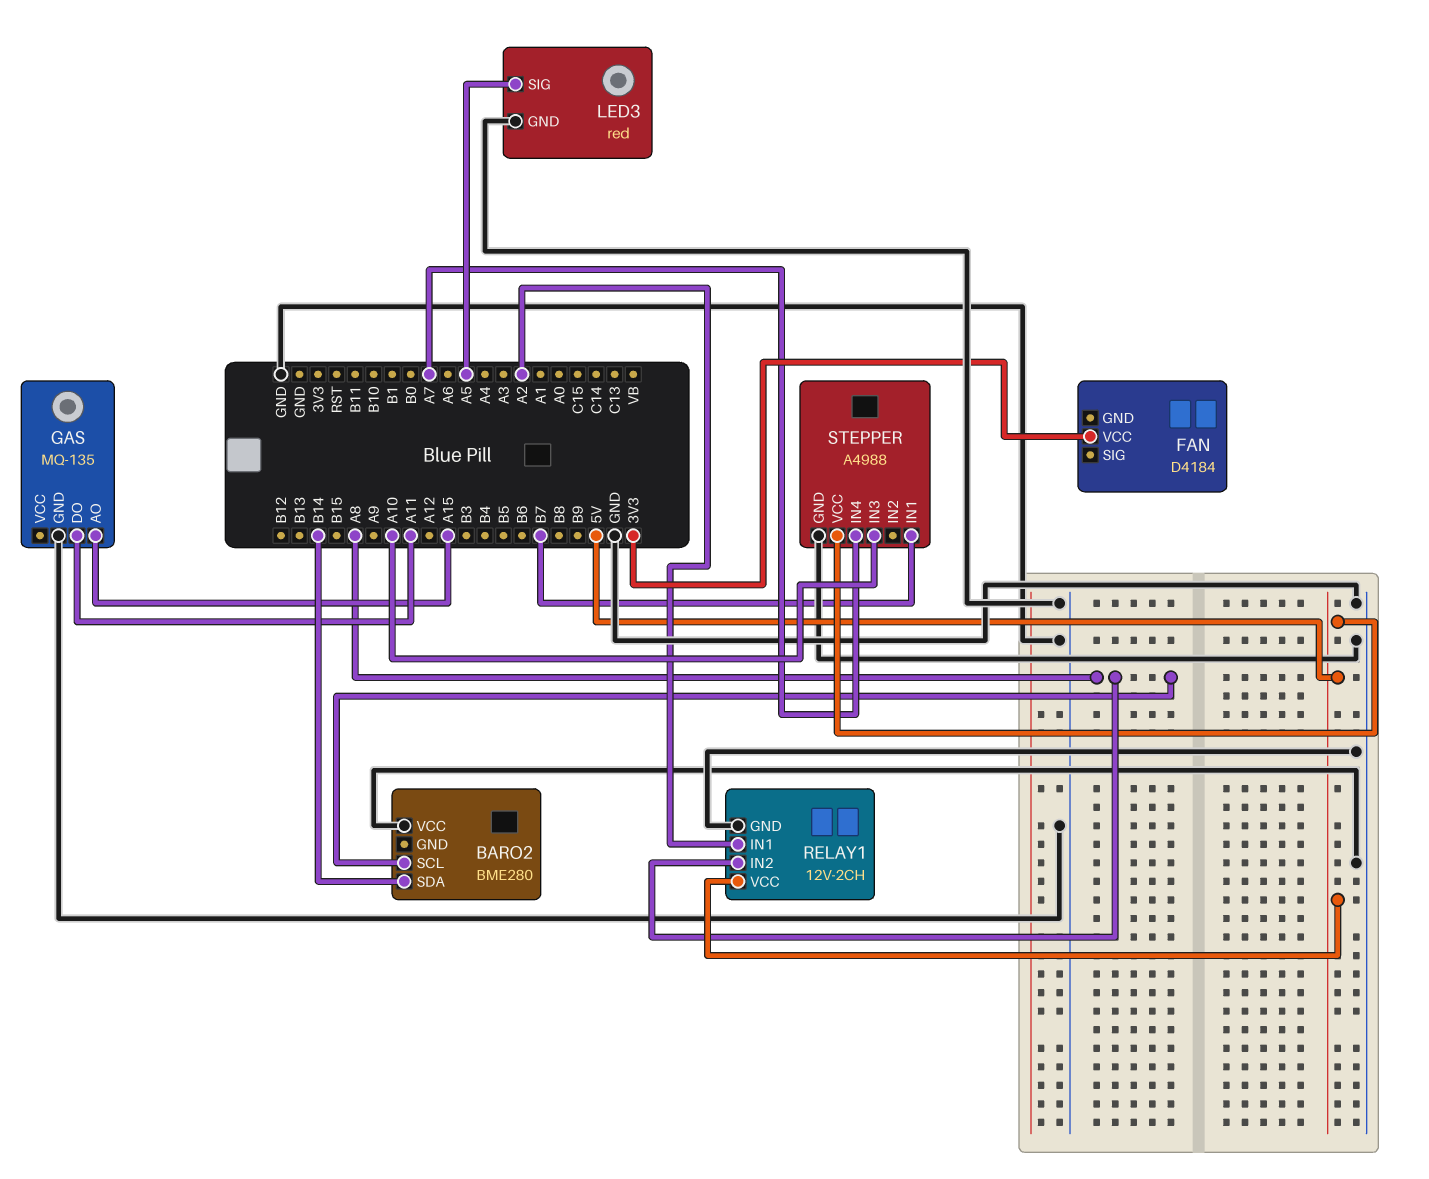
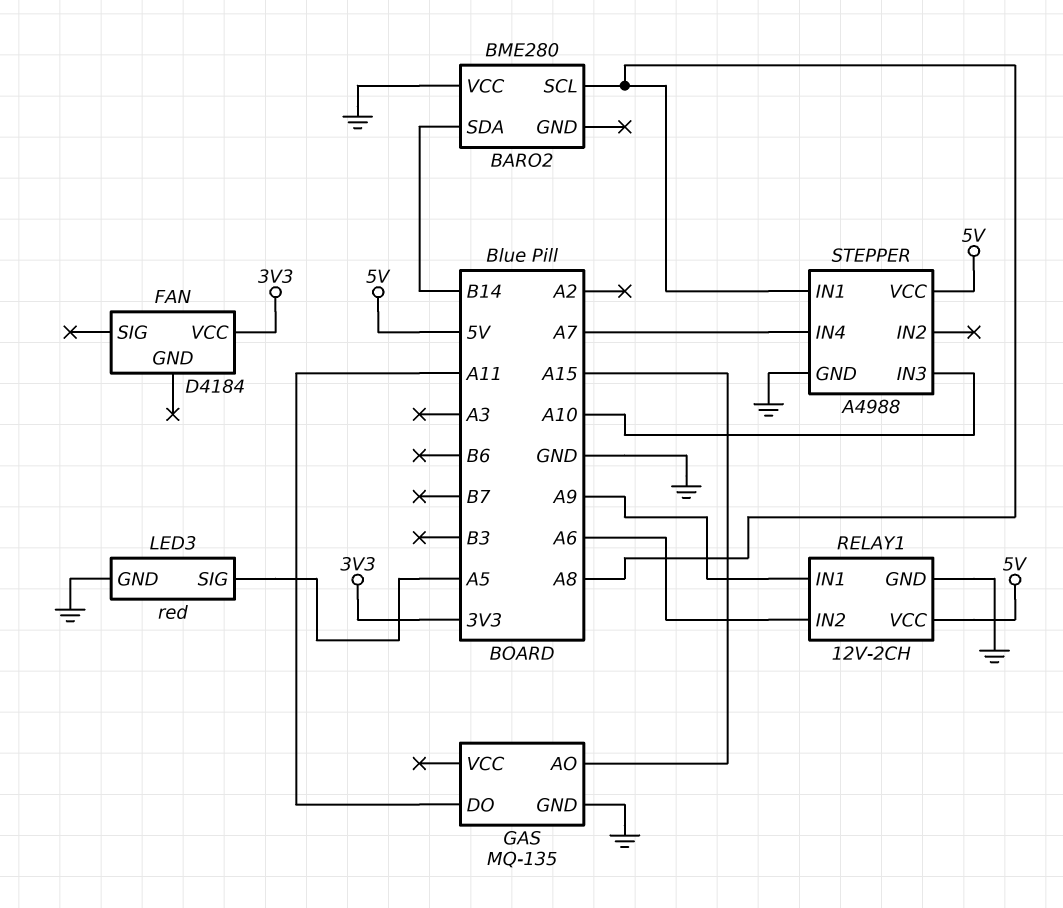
RELAY1 pin IN1: A2 -> A9
RELAY1 pin IN2: A8 -> A6
STEPPER pin IN1: B7 -> A8

